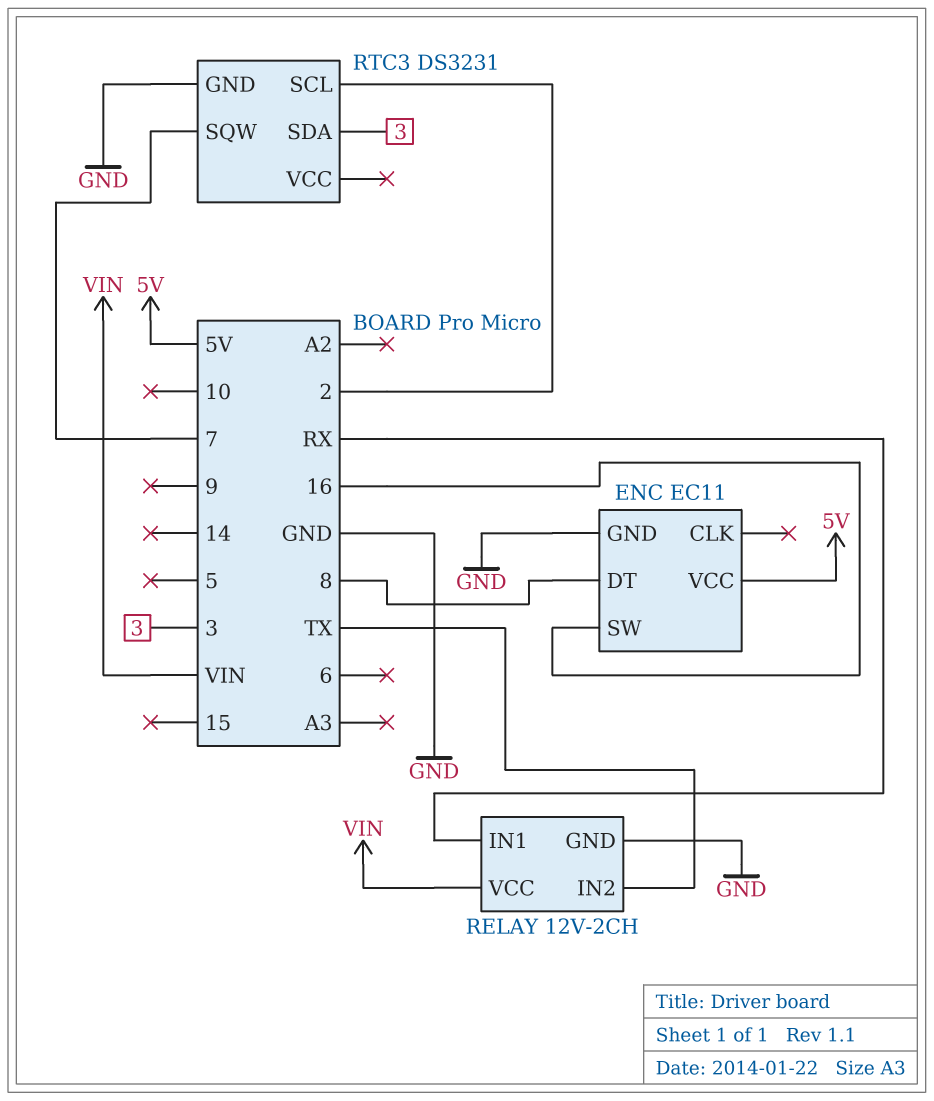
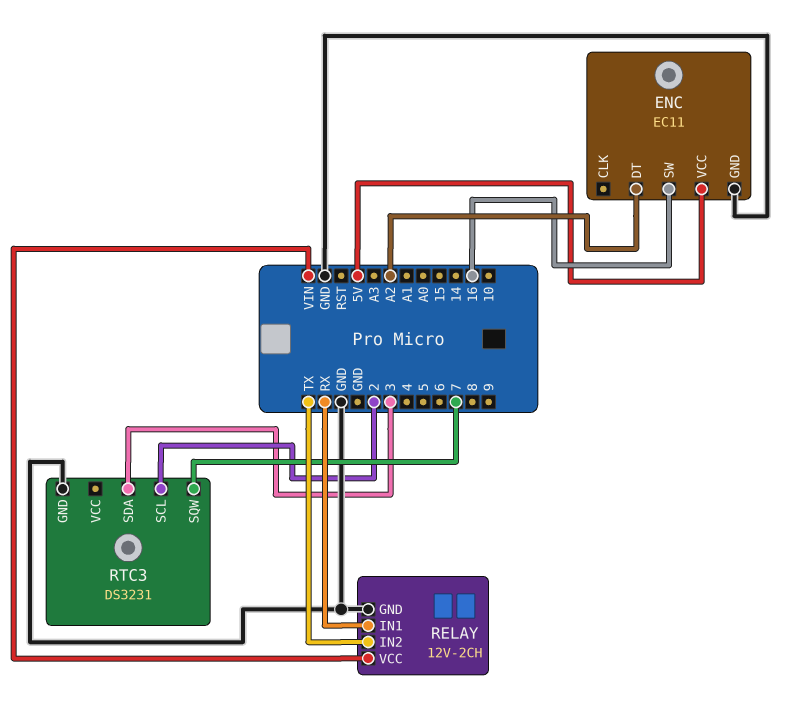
ENC pin DT: 8 -> A2

